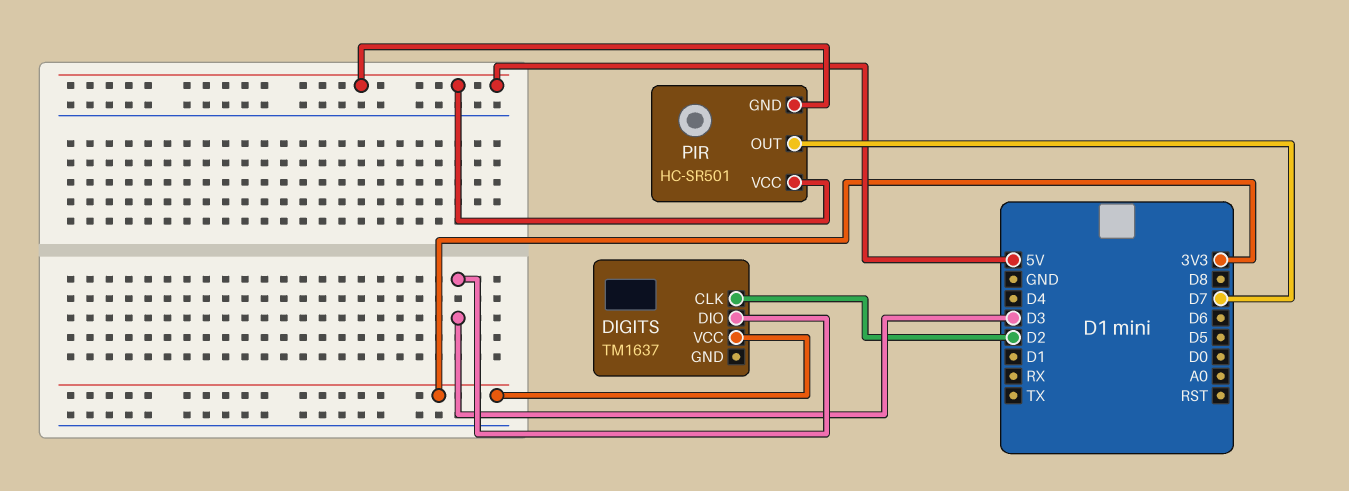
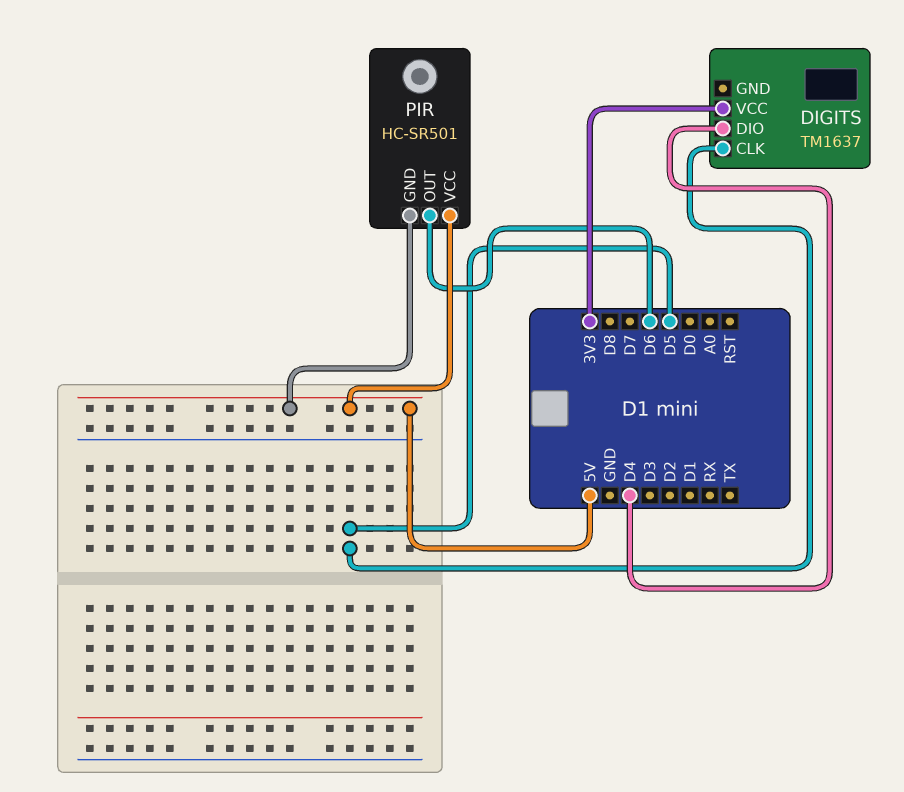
DIGITS pin CLK: D2 -> D5
DIGITS pin DIO: D3 -> D4
PIR pin OUT: D7 -> D6

